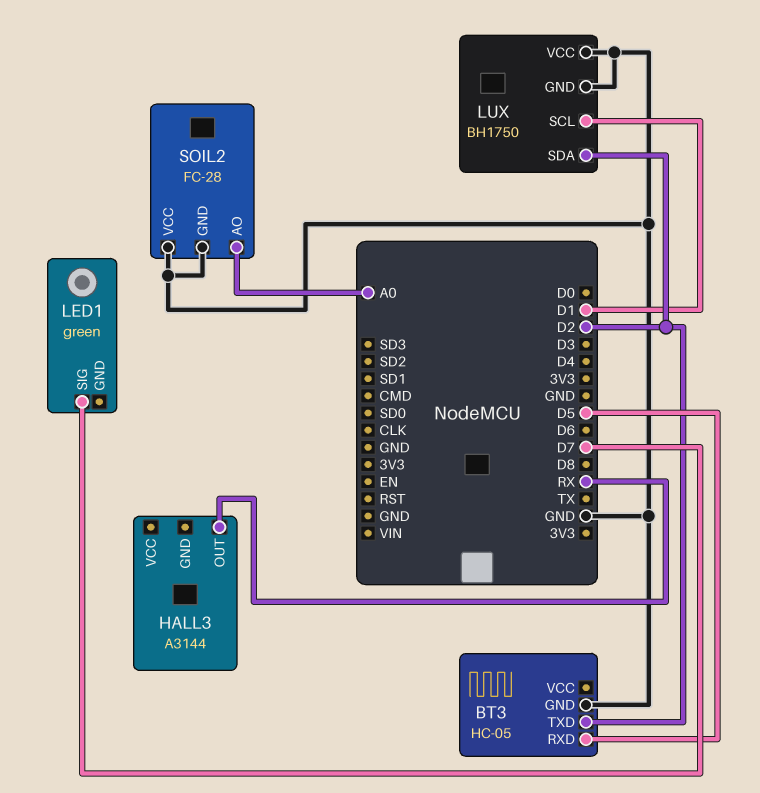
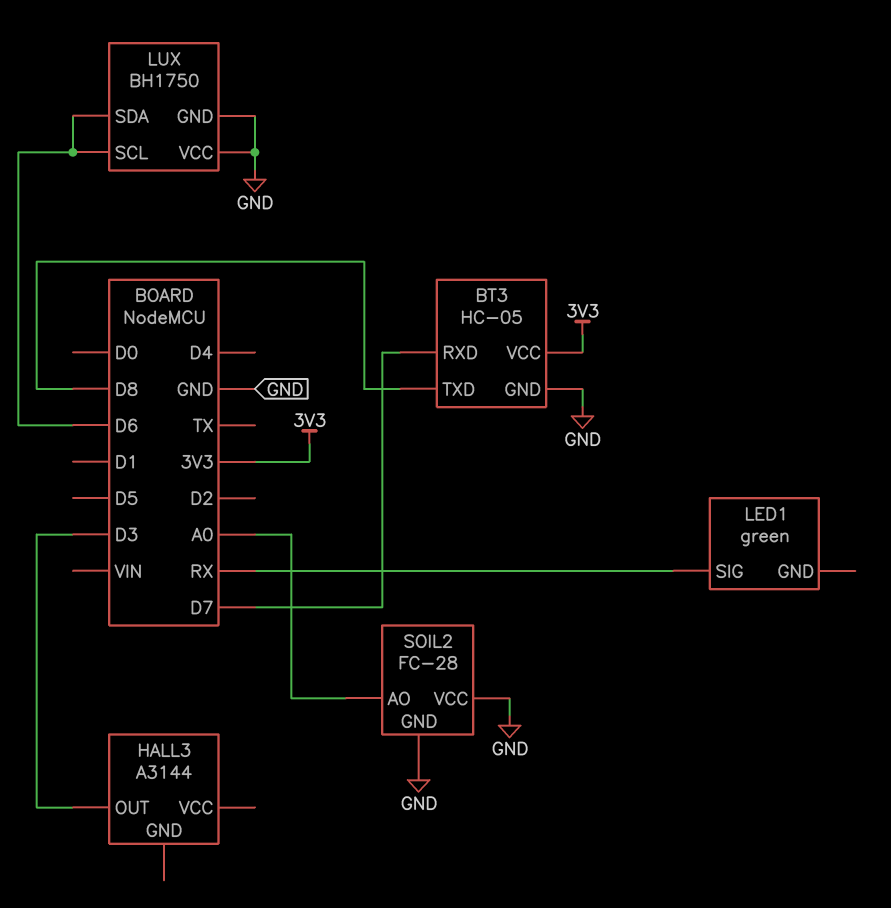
BT3 pin RXD: D5 -> D7
BT3 pin TXD: D2 -> D8
BT3 pin VCC: none -> 3V3
HALL3 pin OUT: RX -> D3
LED1 pin SIG: D7 -> RX
LUX pin SCL: D1 -> D6
LUX pin SDA: D2 -> D6

